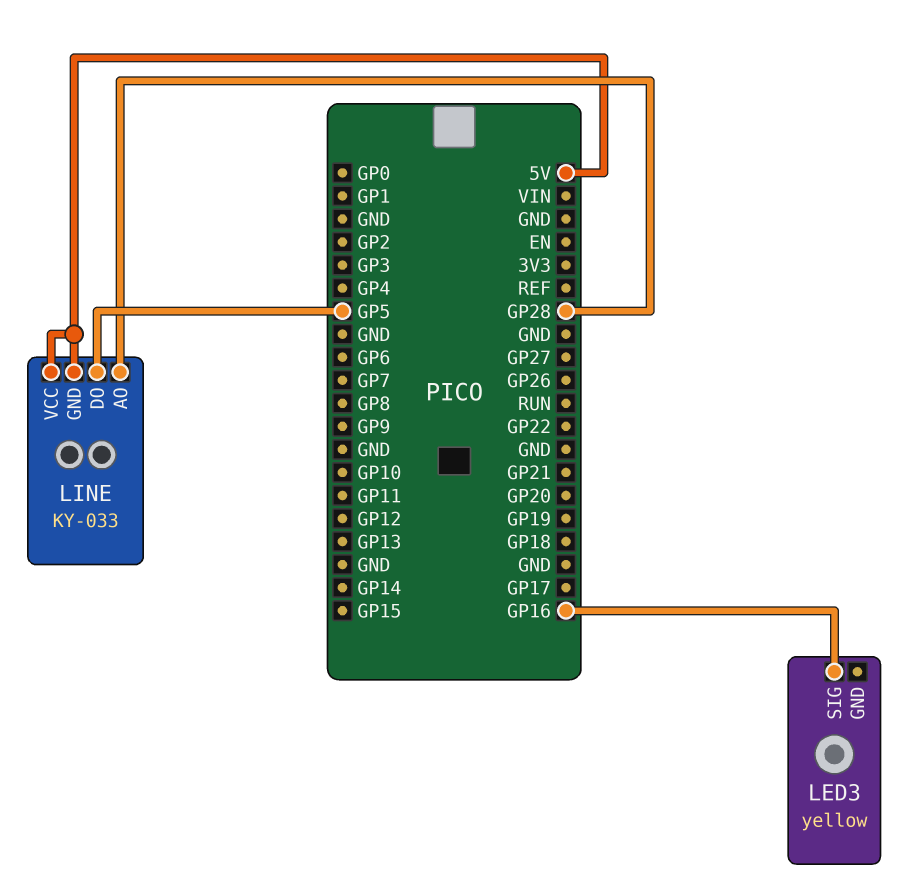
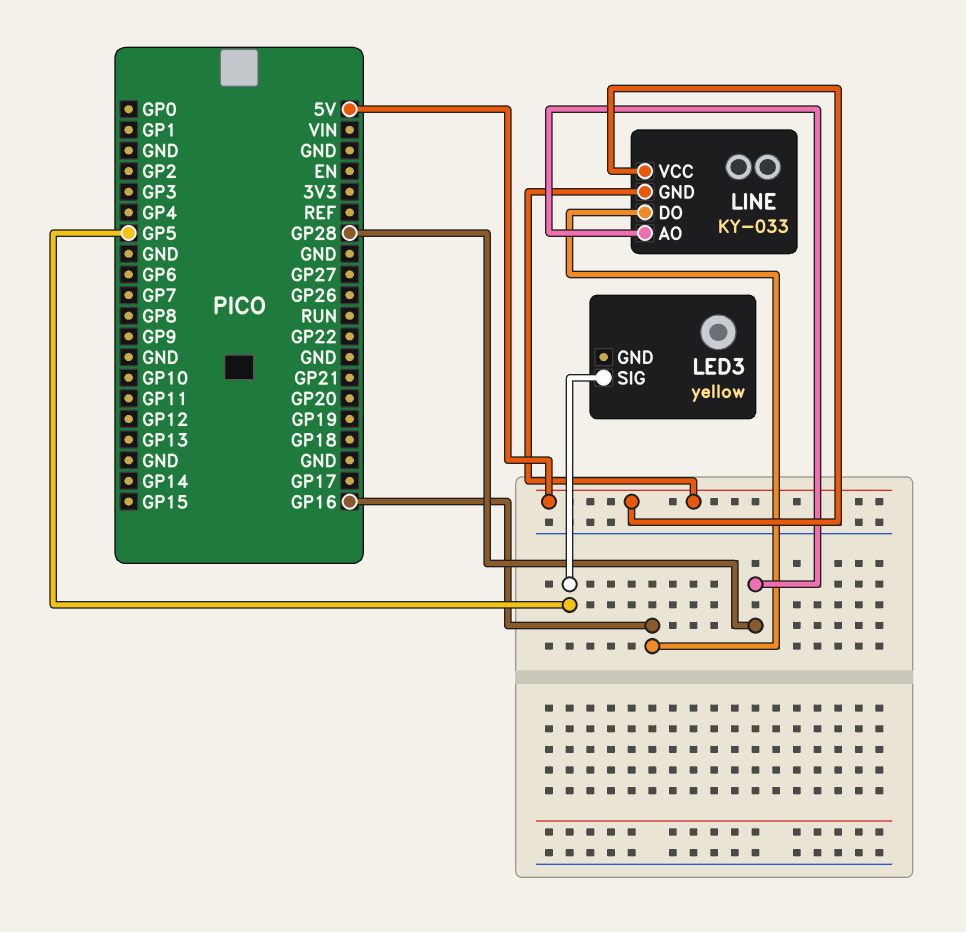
LED3 pin SIG: GP16 -> GP5
LINE pin DO: GP5 -> GP16

